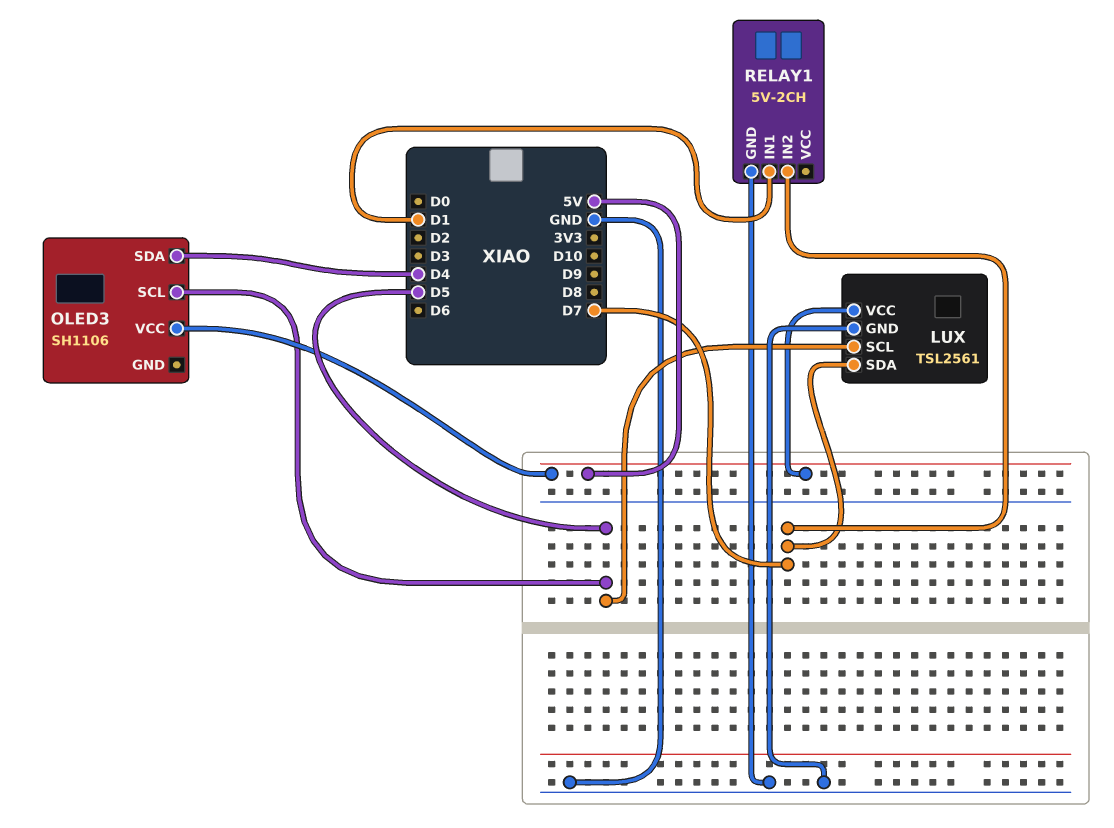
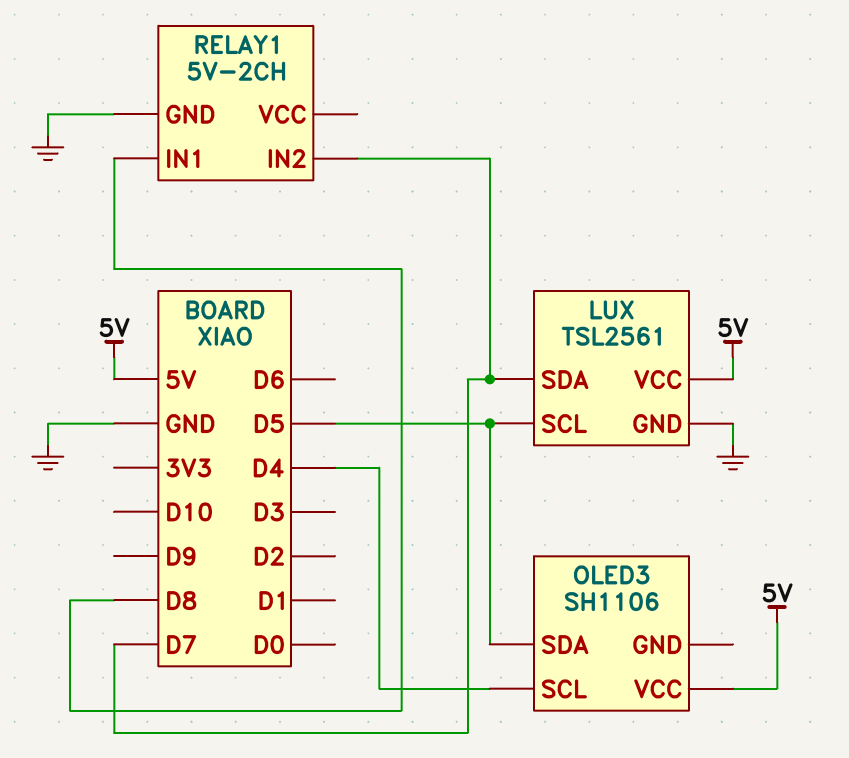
OLED3 pin SCL: D5 -> D4
OLED3 pin SDA: D4 -> D5
RELAY1 pin IN1: D1 -> D8

